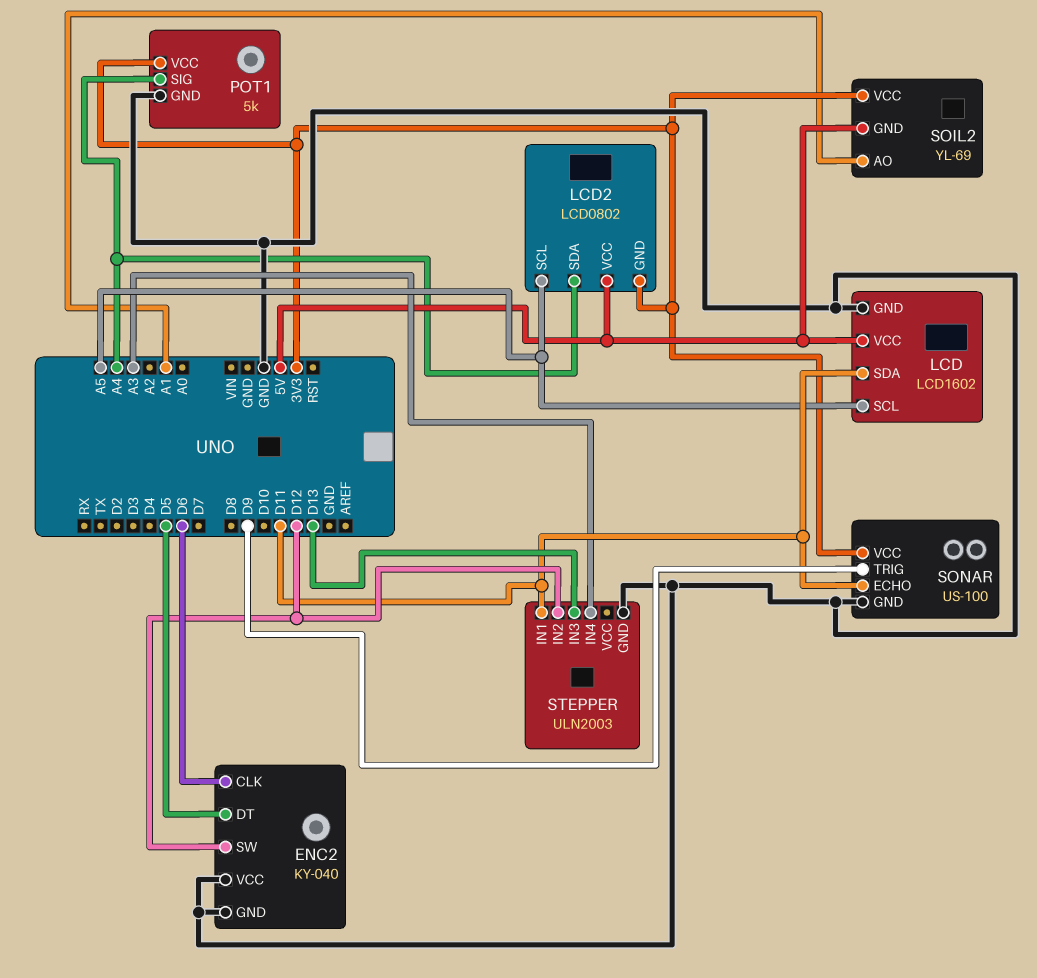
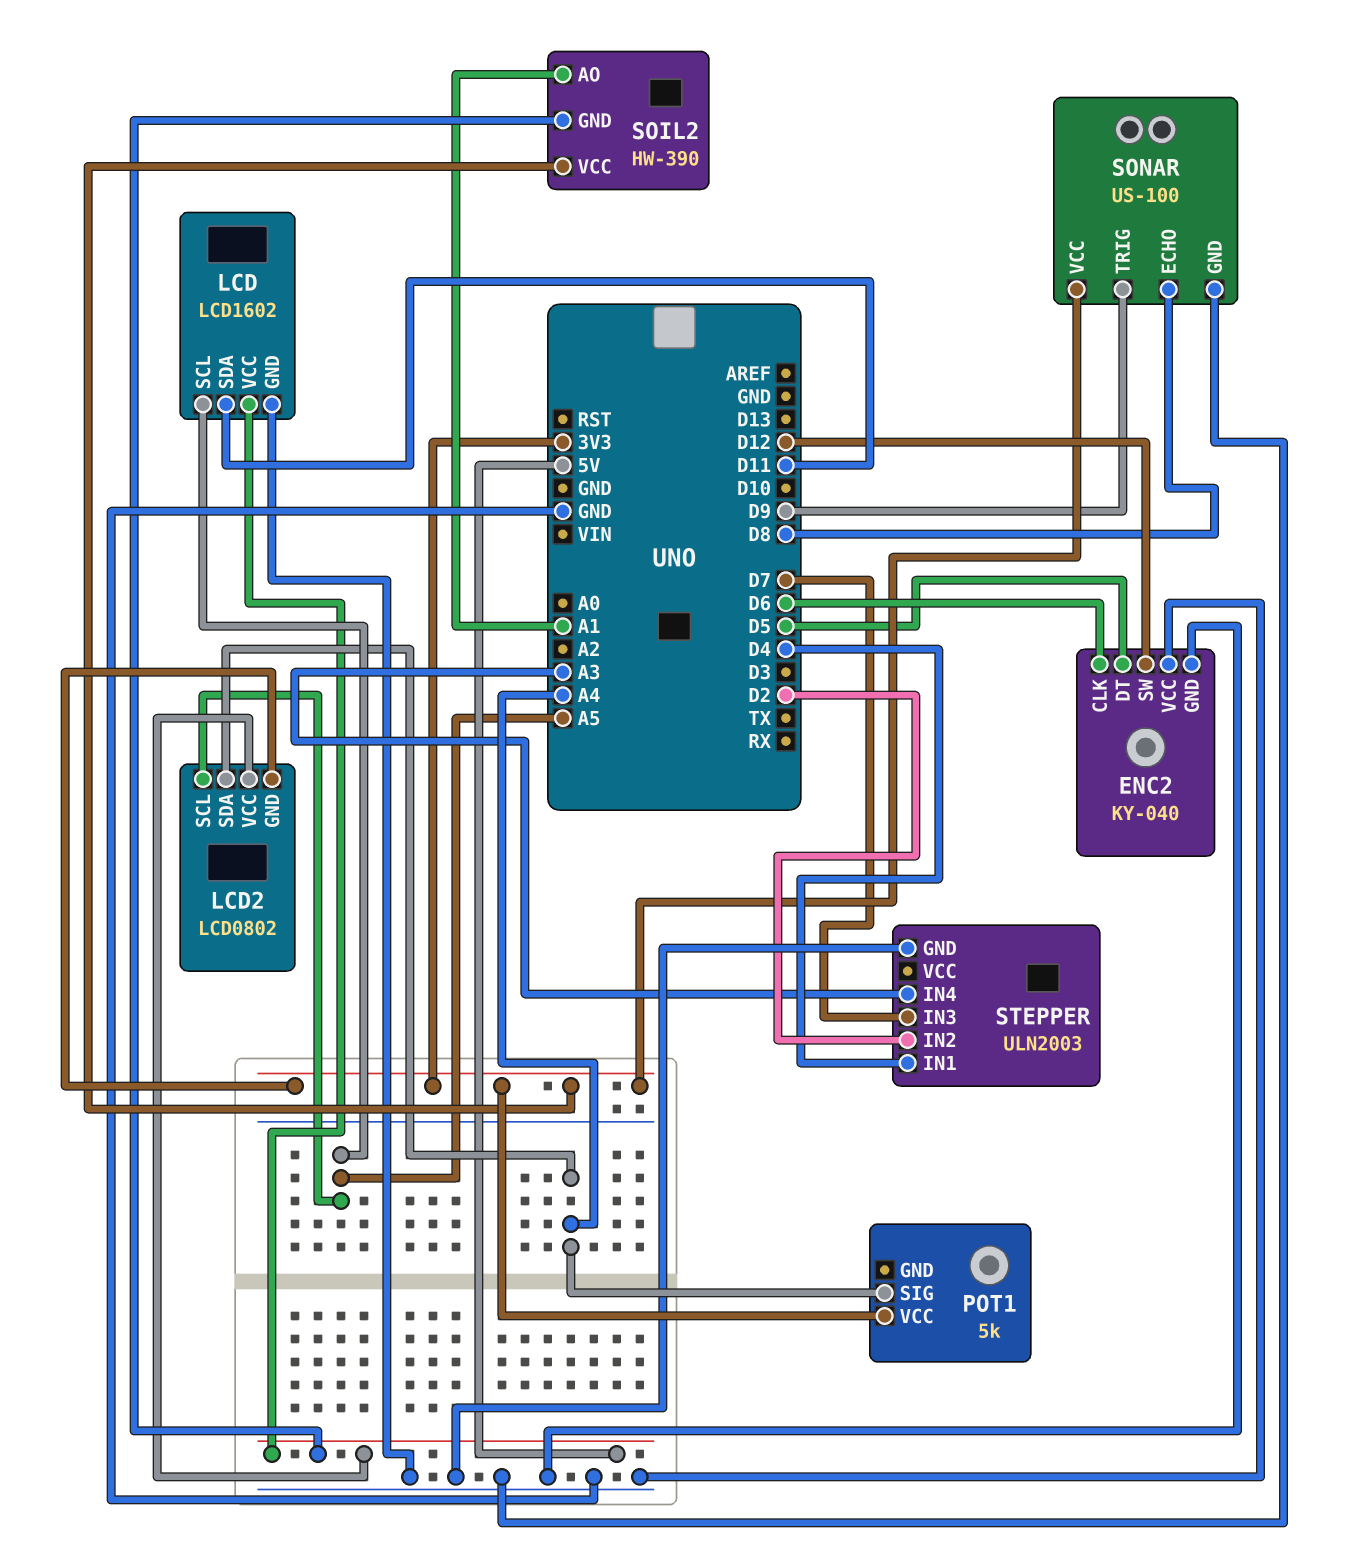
POT1 pin GND: GND -> none
SOIL2: YL-69 -> HW-390
SONAR pin ECHO: D11 -> D8
STEPPER pin IN1: D11 -> D4
STEPPER pin IN2: D12 -> D2
STEPPER pin IN3: D13 -> D7

